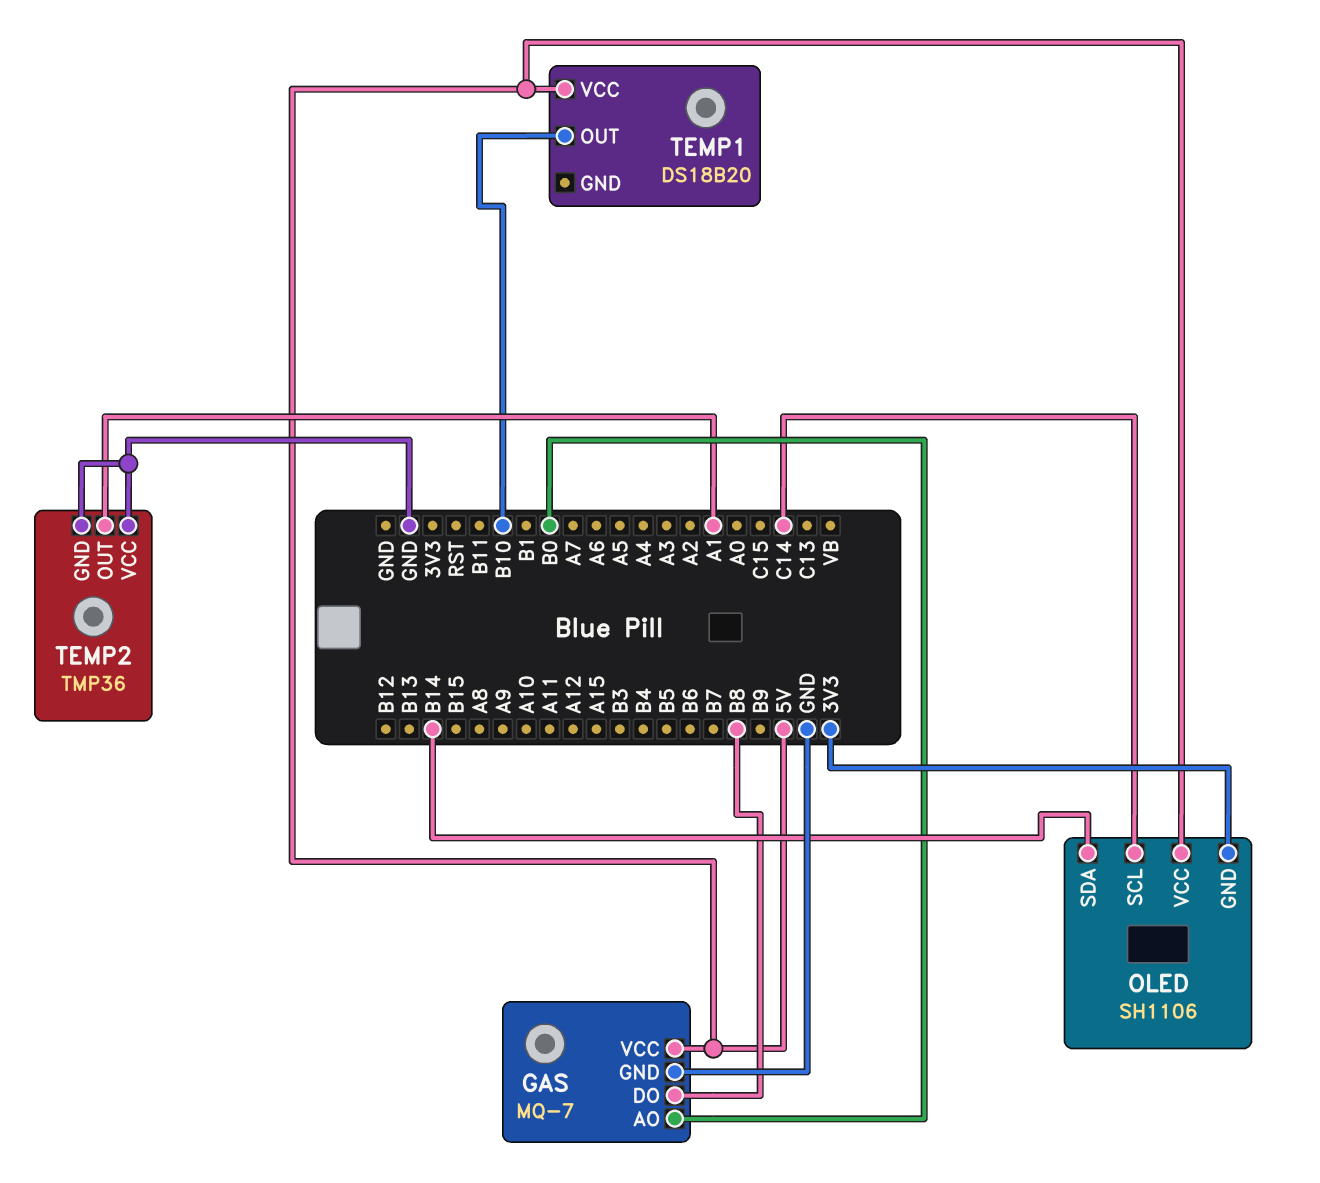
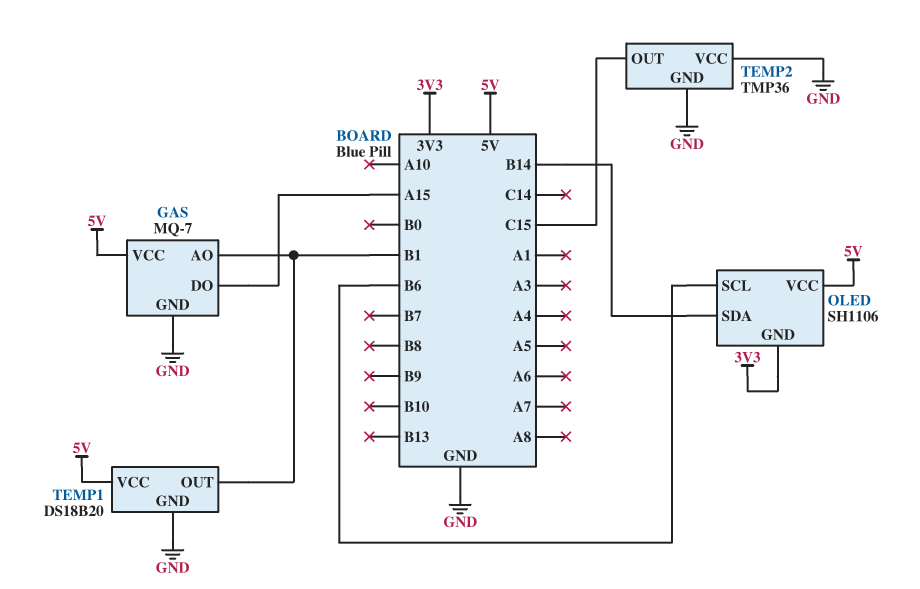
GAS pin AO: B0 -> B1
GAS pin DO: B8 -> A15
OLED pin SCL: C14 -> B6
TEMP1 pin GND: none -> GND
TEMP1 pin OUT: B10 -> B1
TEMP2 pin OUT: A1 -> C15

